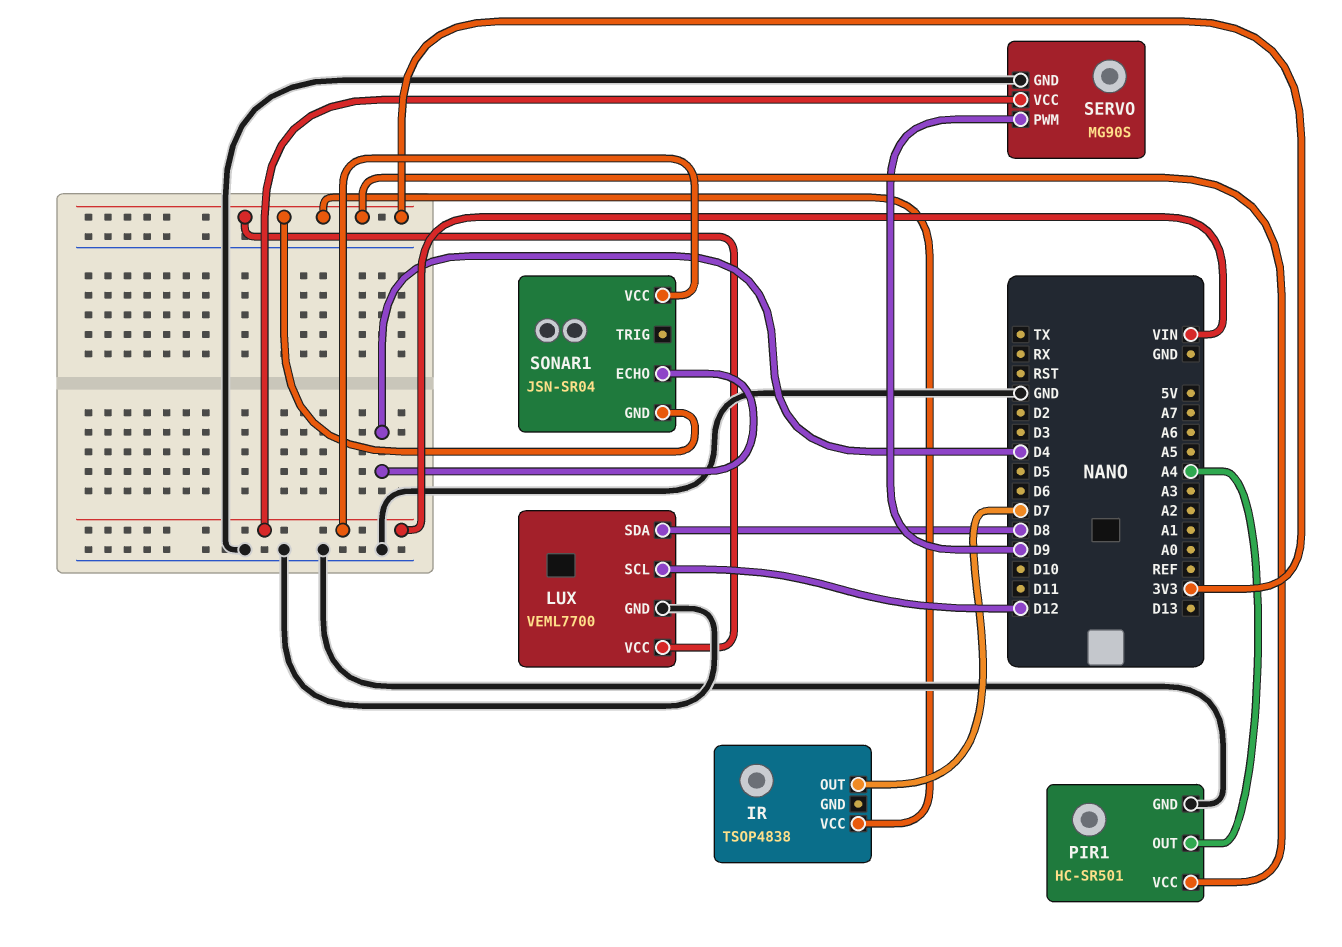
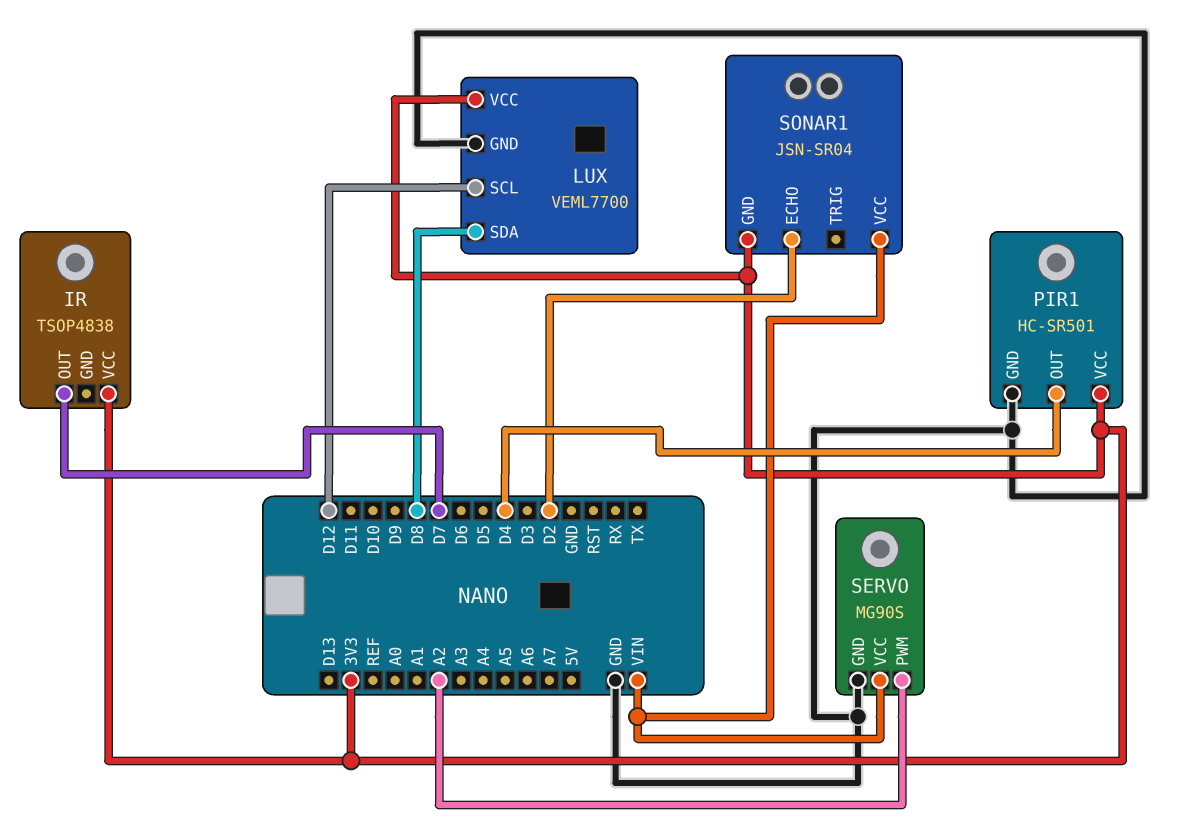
PIR1 pin OUT: A4 -> D4
SERVO pin PWM: D9 -> A2
SONAR1 pin ECHO: D4 -> D2

